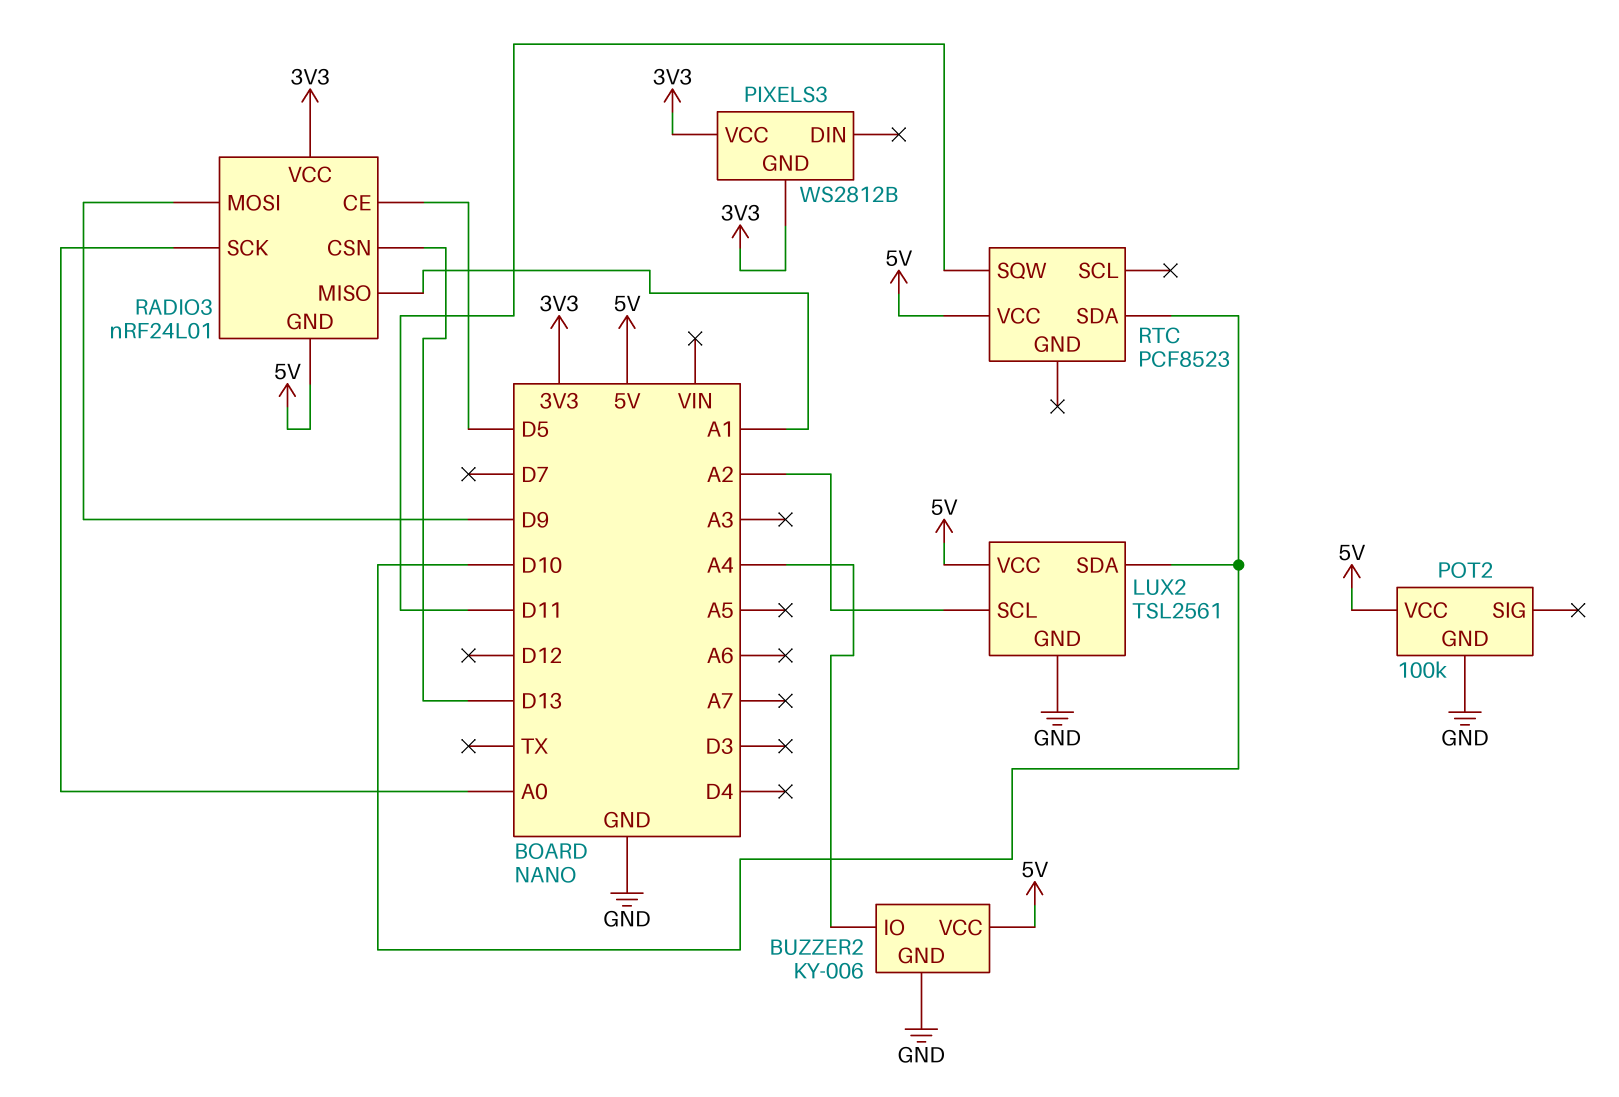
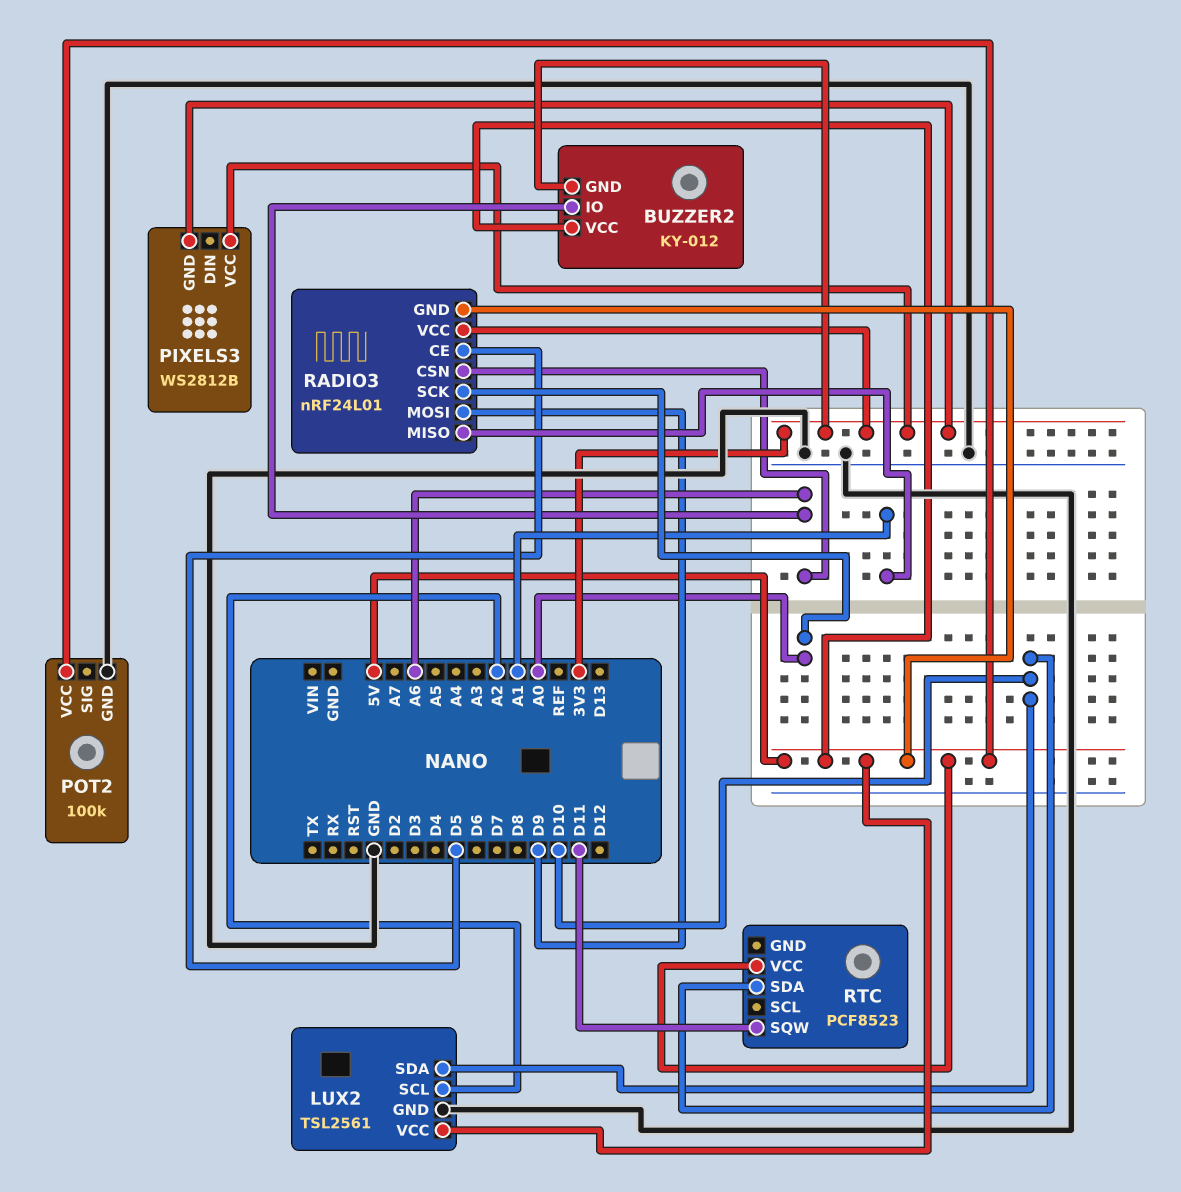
BUZZER2: KY-006 -> KY-012
BUZZER2 pin GND: GND -> 3V3
BUZZER2 pin IO: A4 -> A6
RADIO3 pin CSN: D13 -> A6

